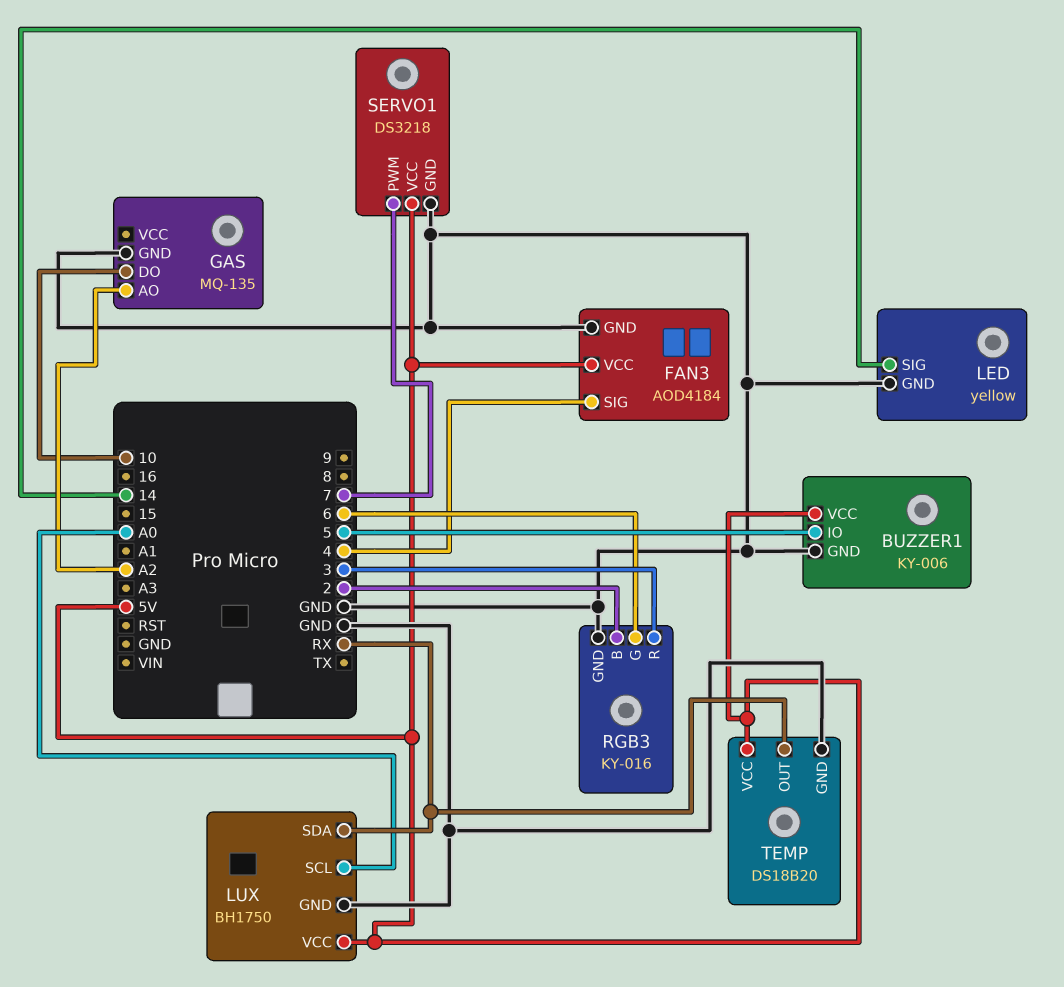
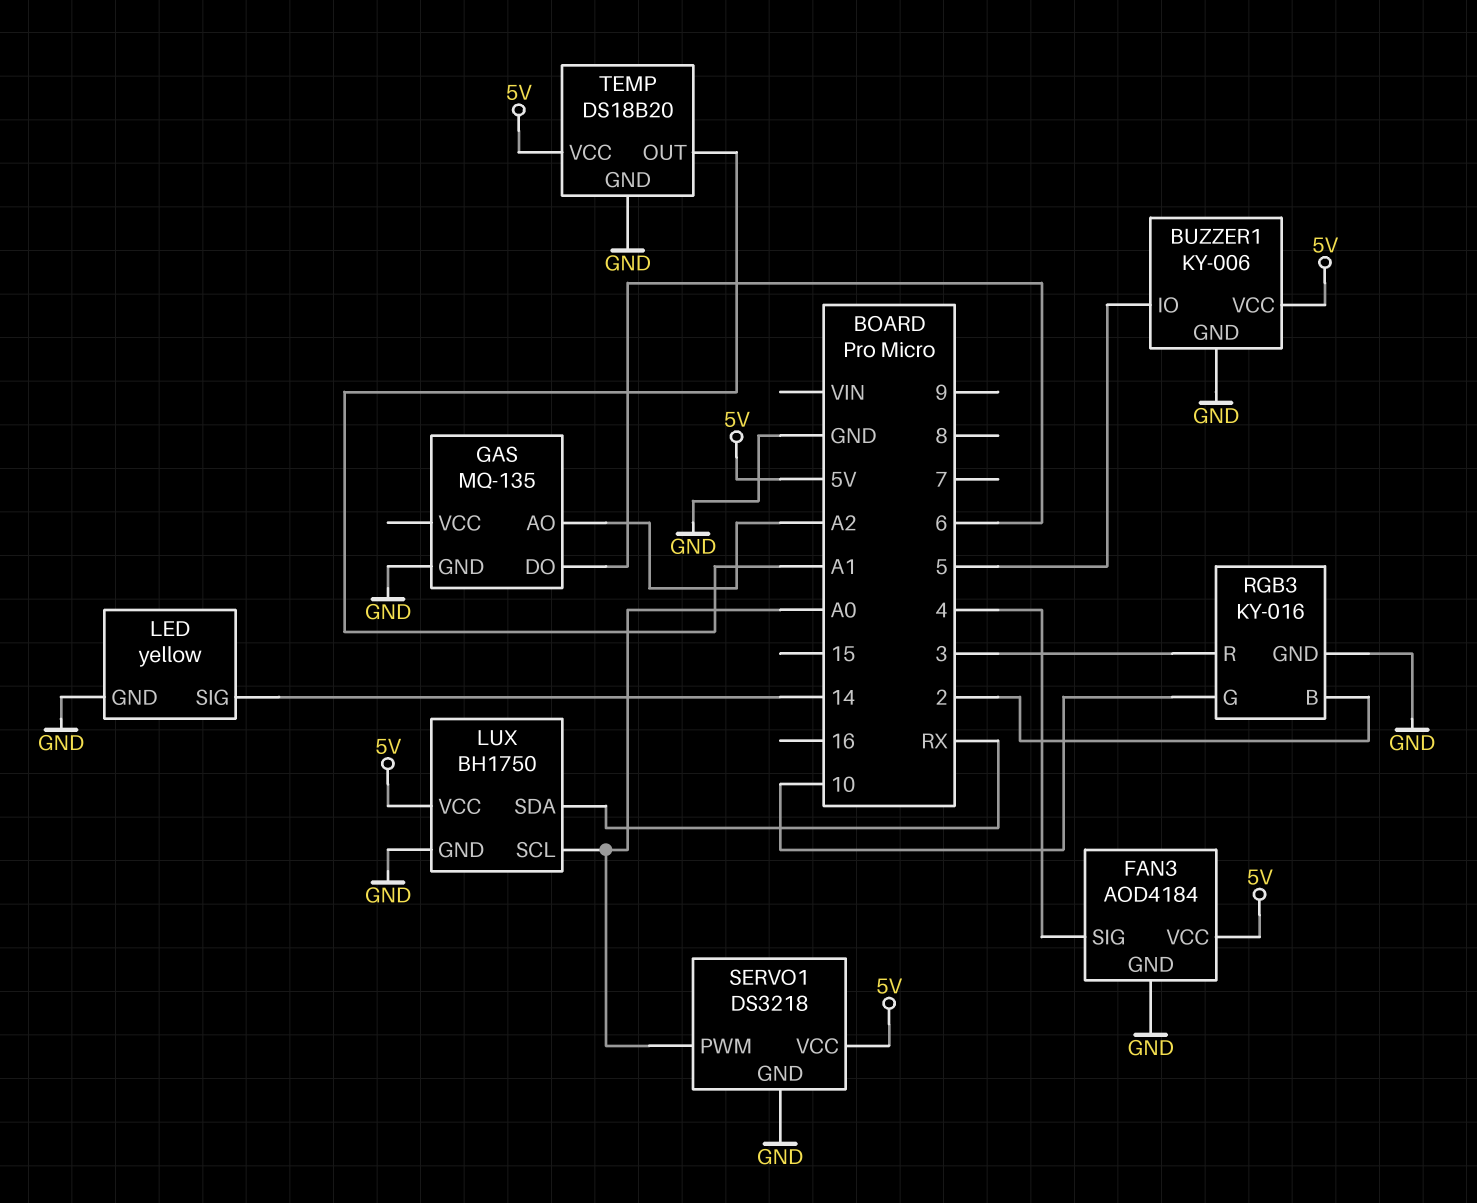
GAS pin DO: 10 -> 6
RGB3 pin G: 6 -> 10
SERVO1 pin PWM: 7 -> A0
TEMP pin OUT: RX -> A1

